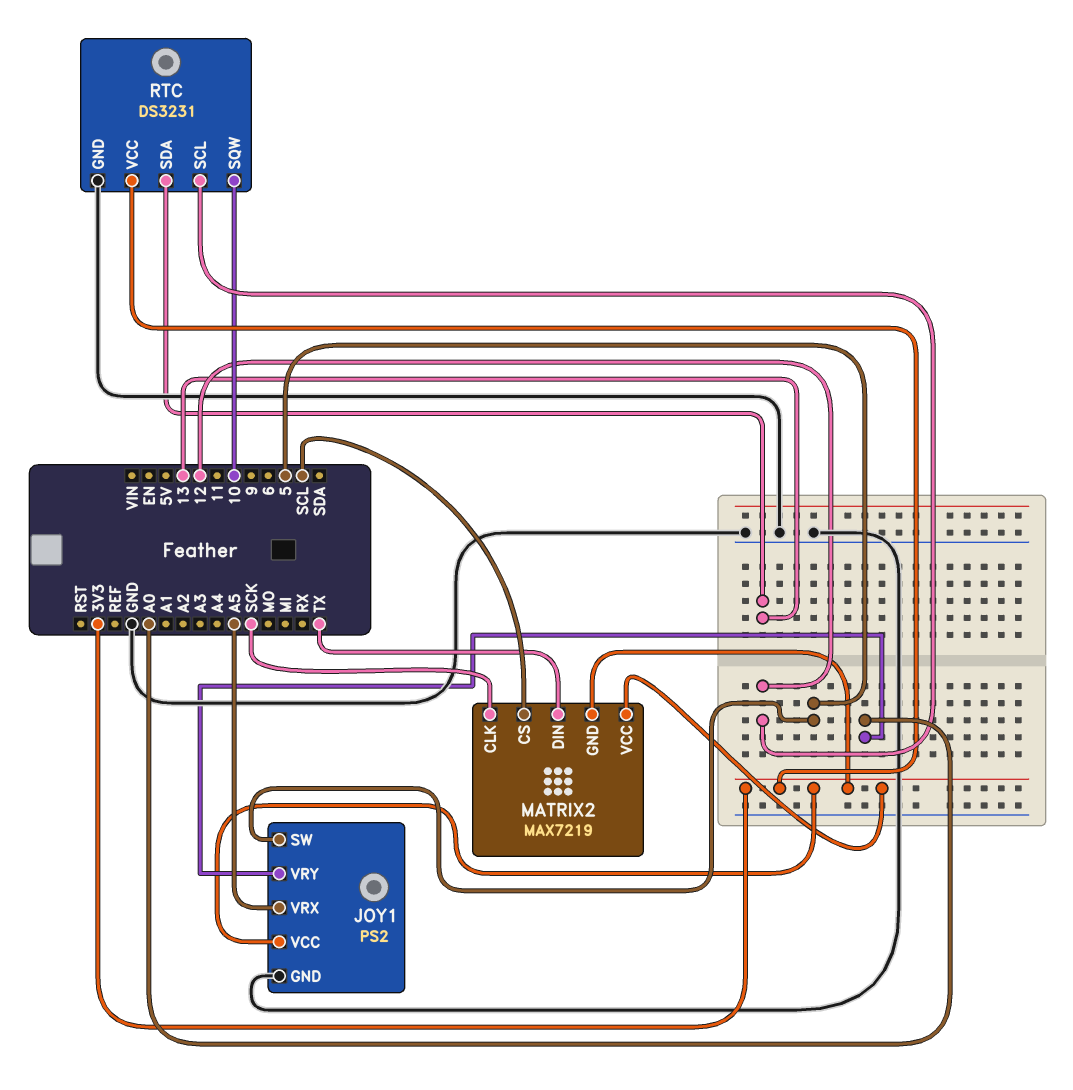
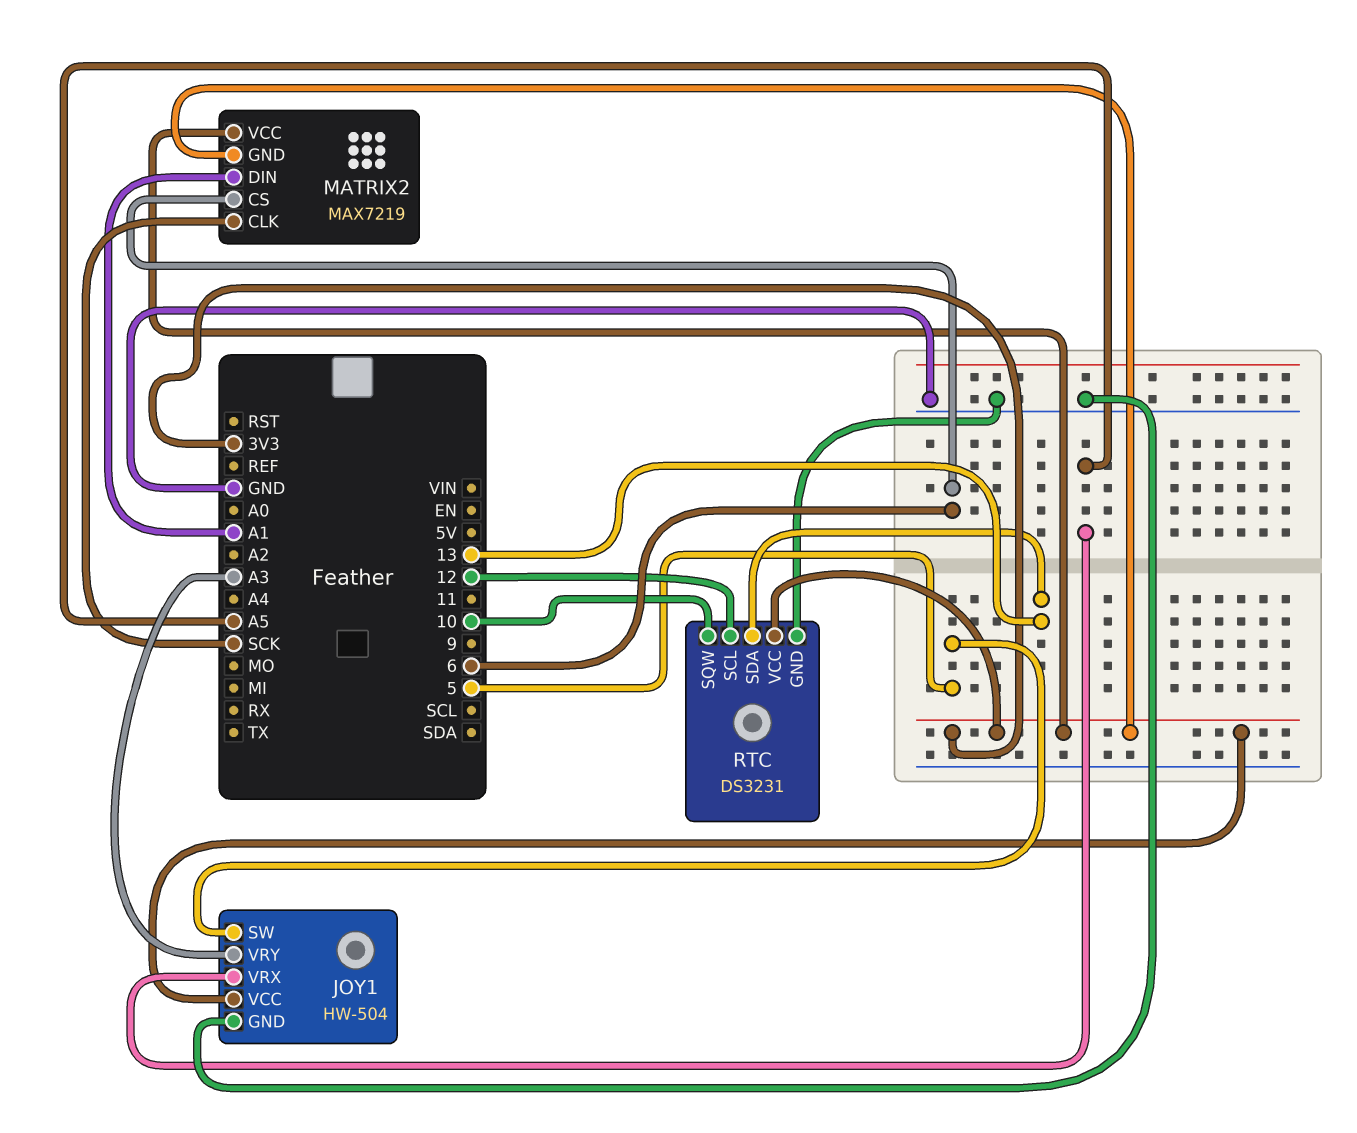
JOY1: PS2 -> HW-504
JOY1 pin VRY: A0 -> A3
MATRIX2 pin CS: SCL -> 6
MATRIX2 pin DIN: TX -> A1

